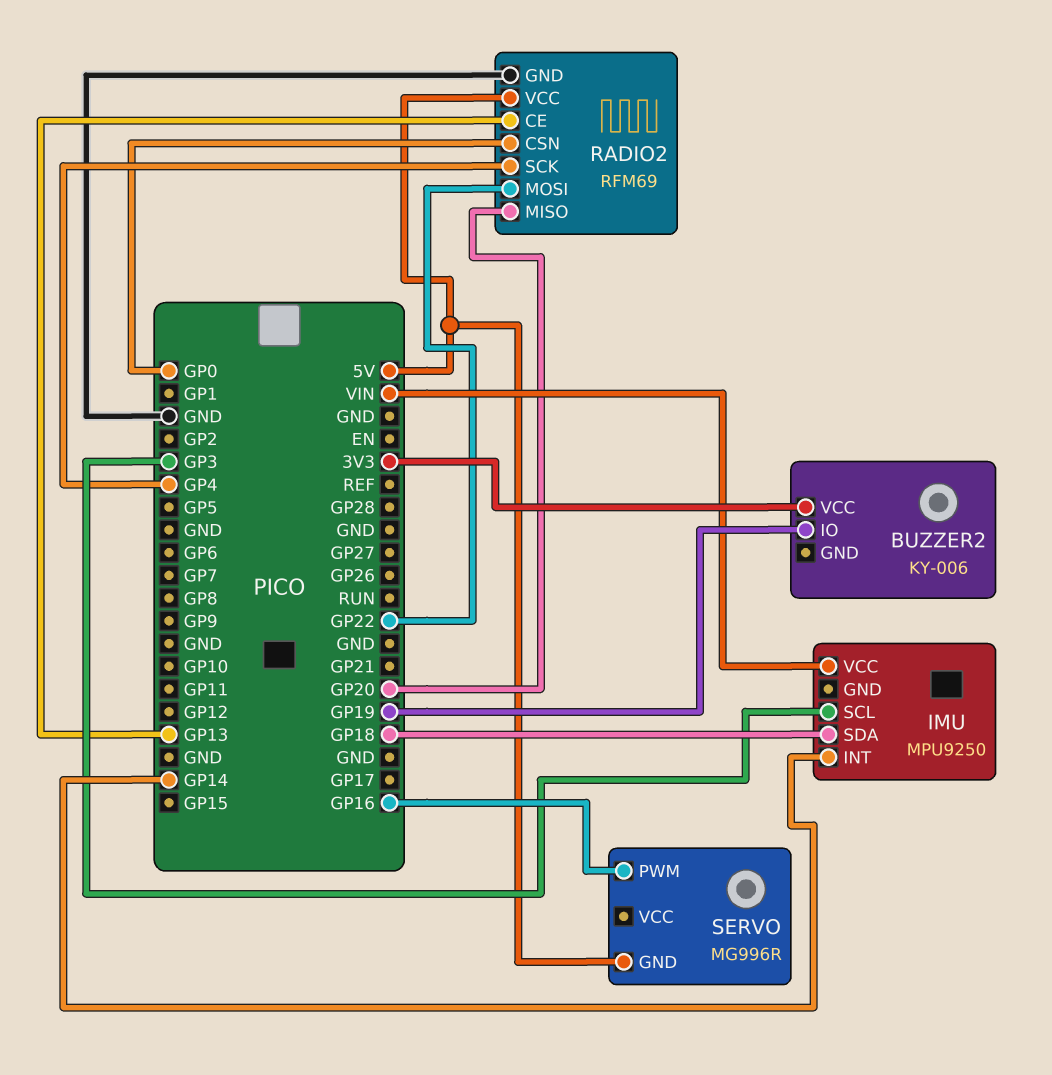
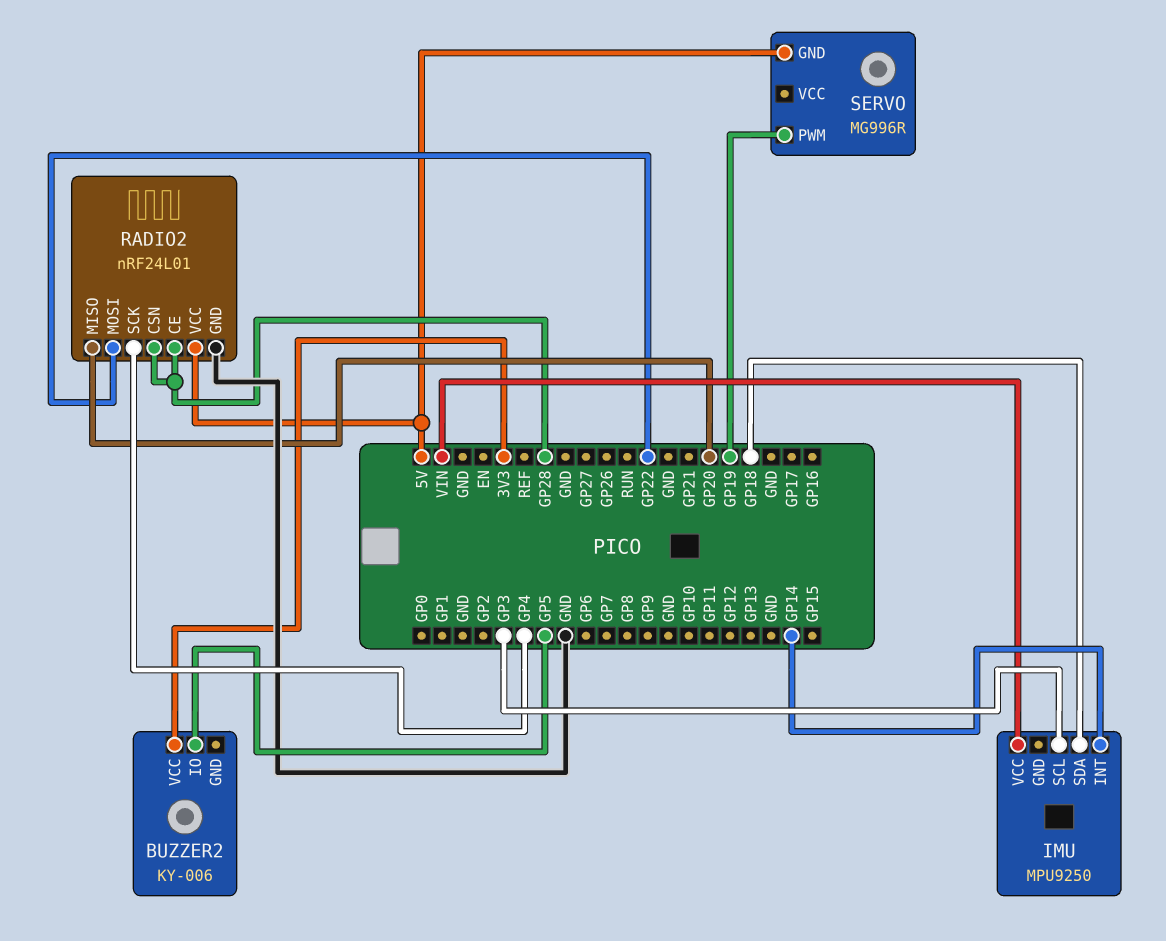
BUZZER2 pin IO: GP19 -> GP5
RADIO2: RFM69 -> nRF24L01
RADIO2 pin CE: GP13 -> GP28
RADIO2 pin CSN: GP0 -> GP28
SERVO pin PWM: GP16 -> GP19

